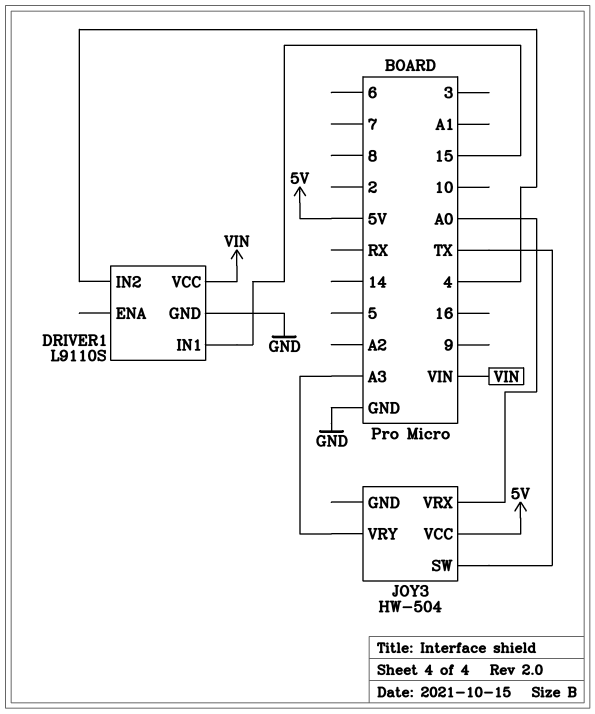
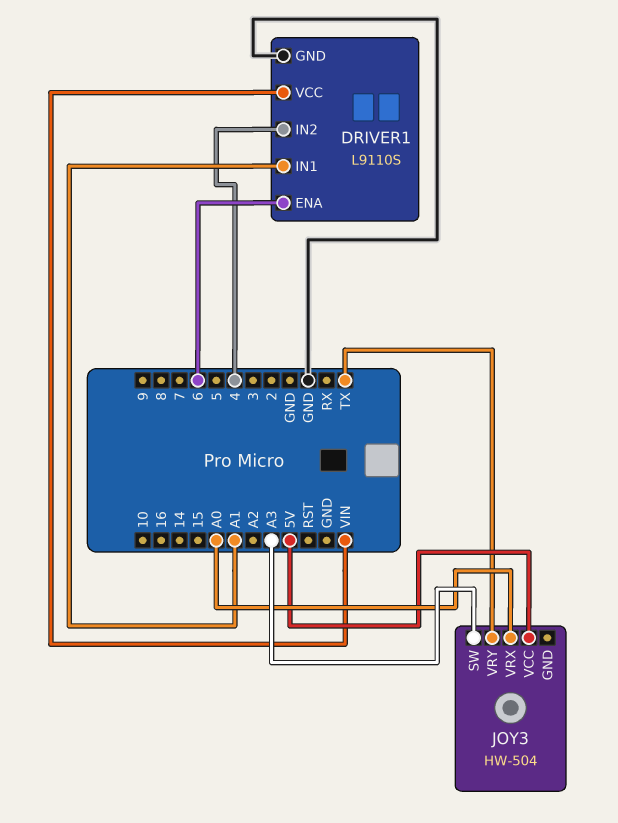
DRIVER1 pin ENA: none -> 6
DRIVER1 pin IN1: 15 -> A1
JOY3 pin SW: TX -> A3
JOY3 pin VRY: A3 -> TX

